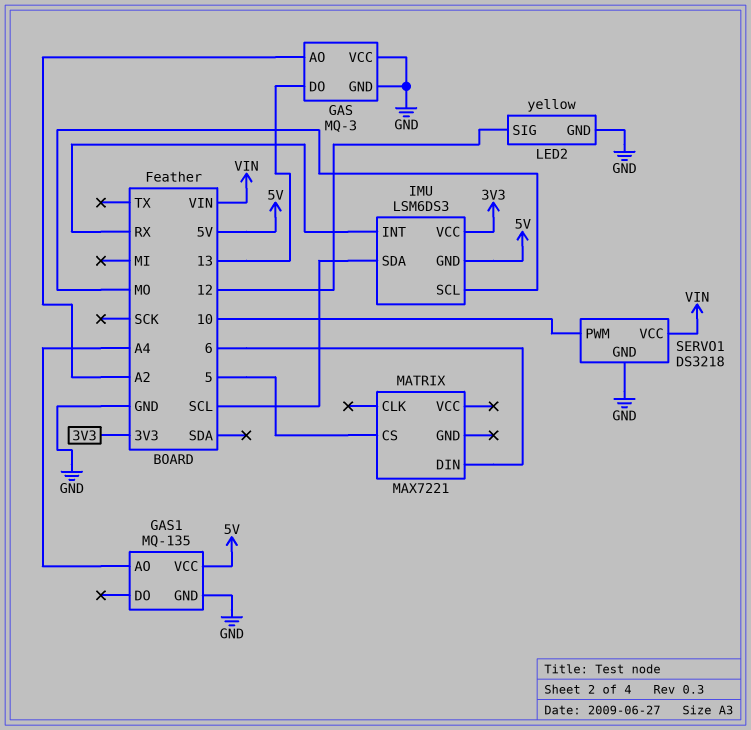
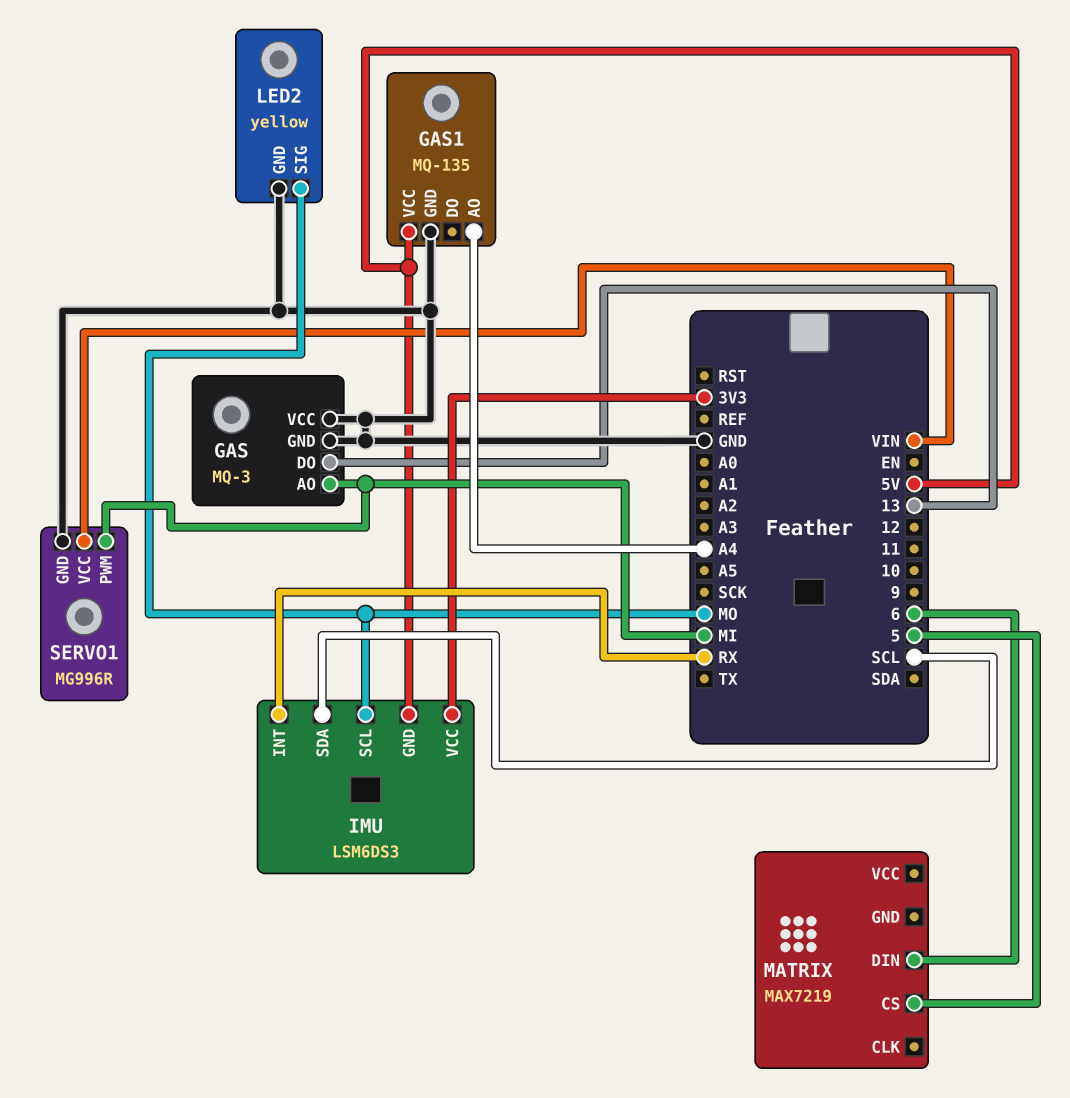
GAS pin AO: A2 -> MI
LED2 pin SIG: 12 -> MO
MATRIX: MAX7221 -> MAX7219
SERVO1: DS3218 -> MG996R
SERVO1 pin PWM: 10 -> MI

